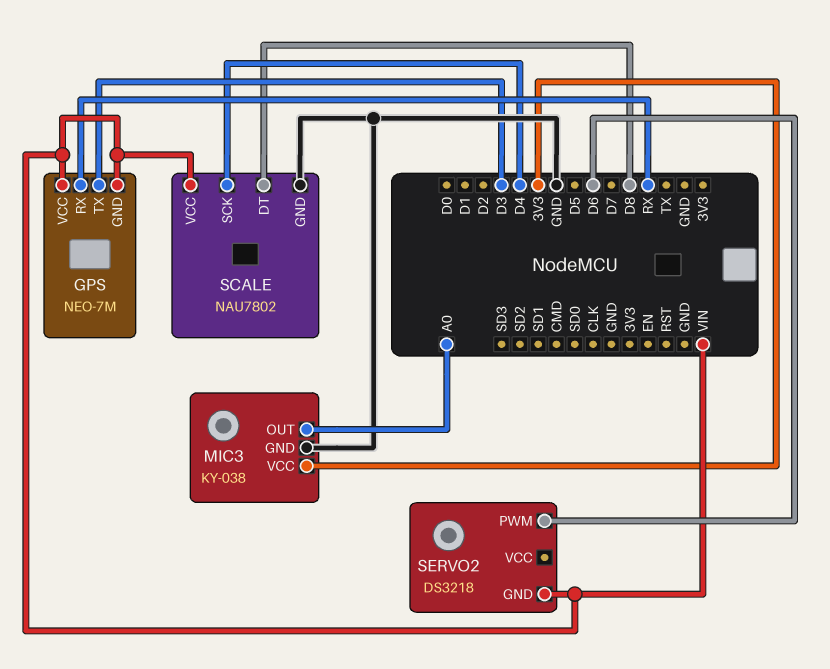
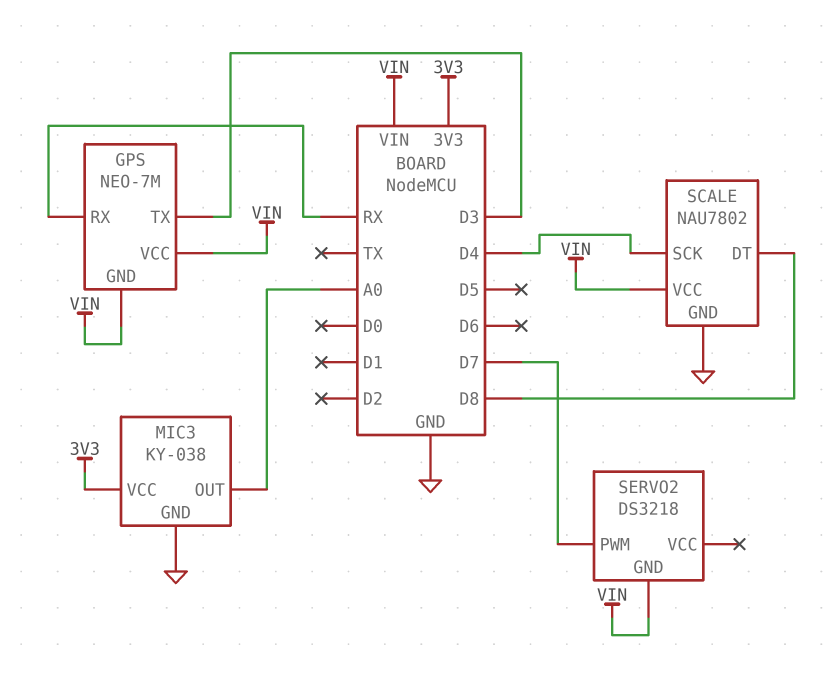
SERVO2 pin PWM: D6 -> D7

